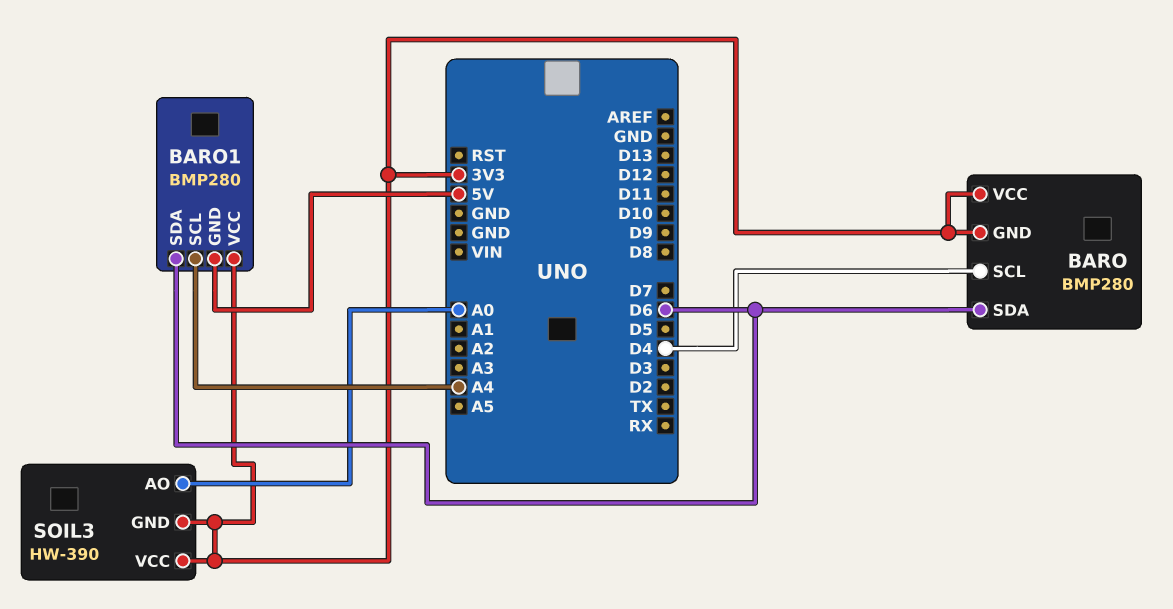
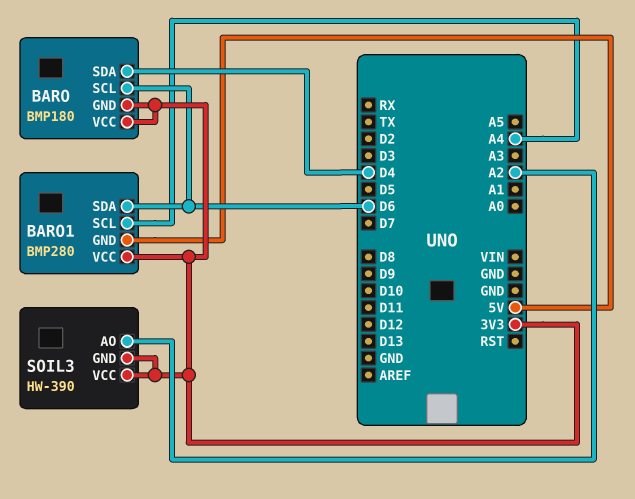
BARO: BMP280 -> BMP180
BARO pin SCL: D4 -> D6
BARO pin SDA: D6 -> D4
SOIL3 pin AO: A0 -> A2

